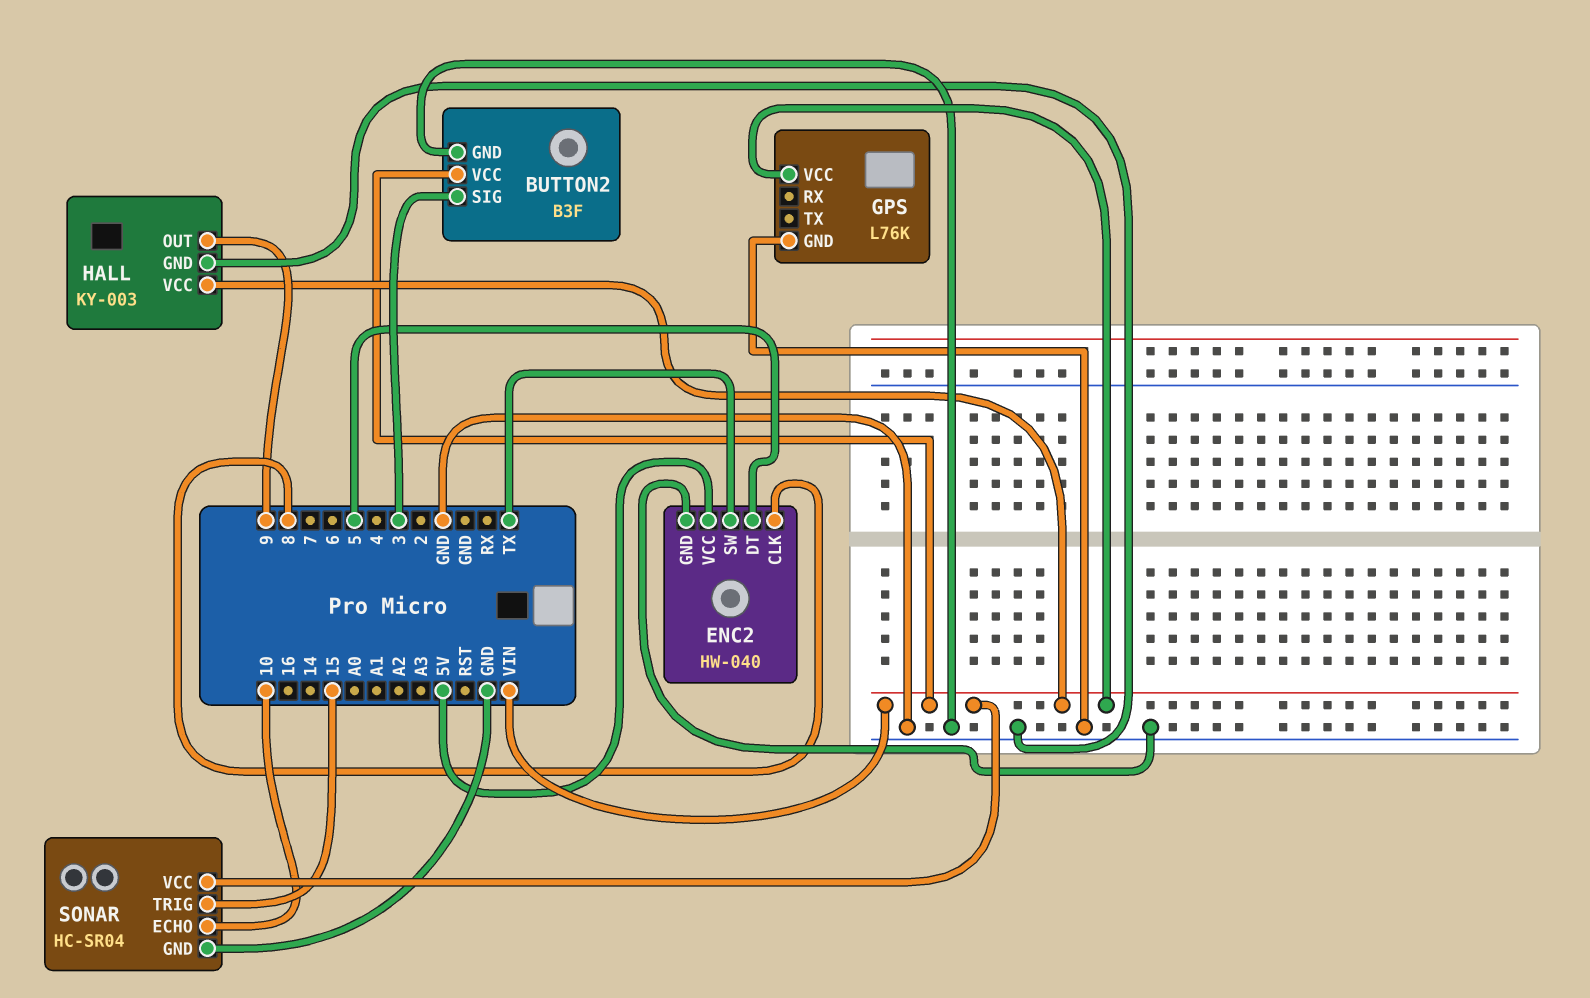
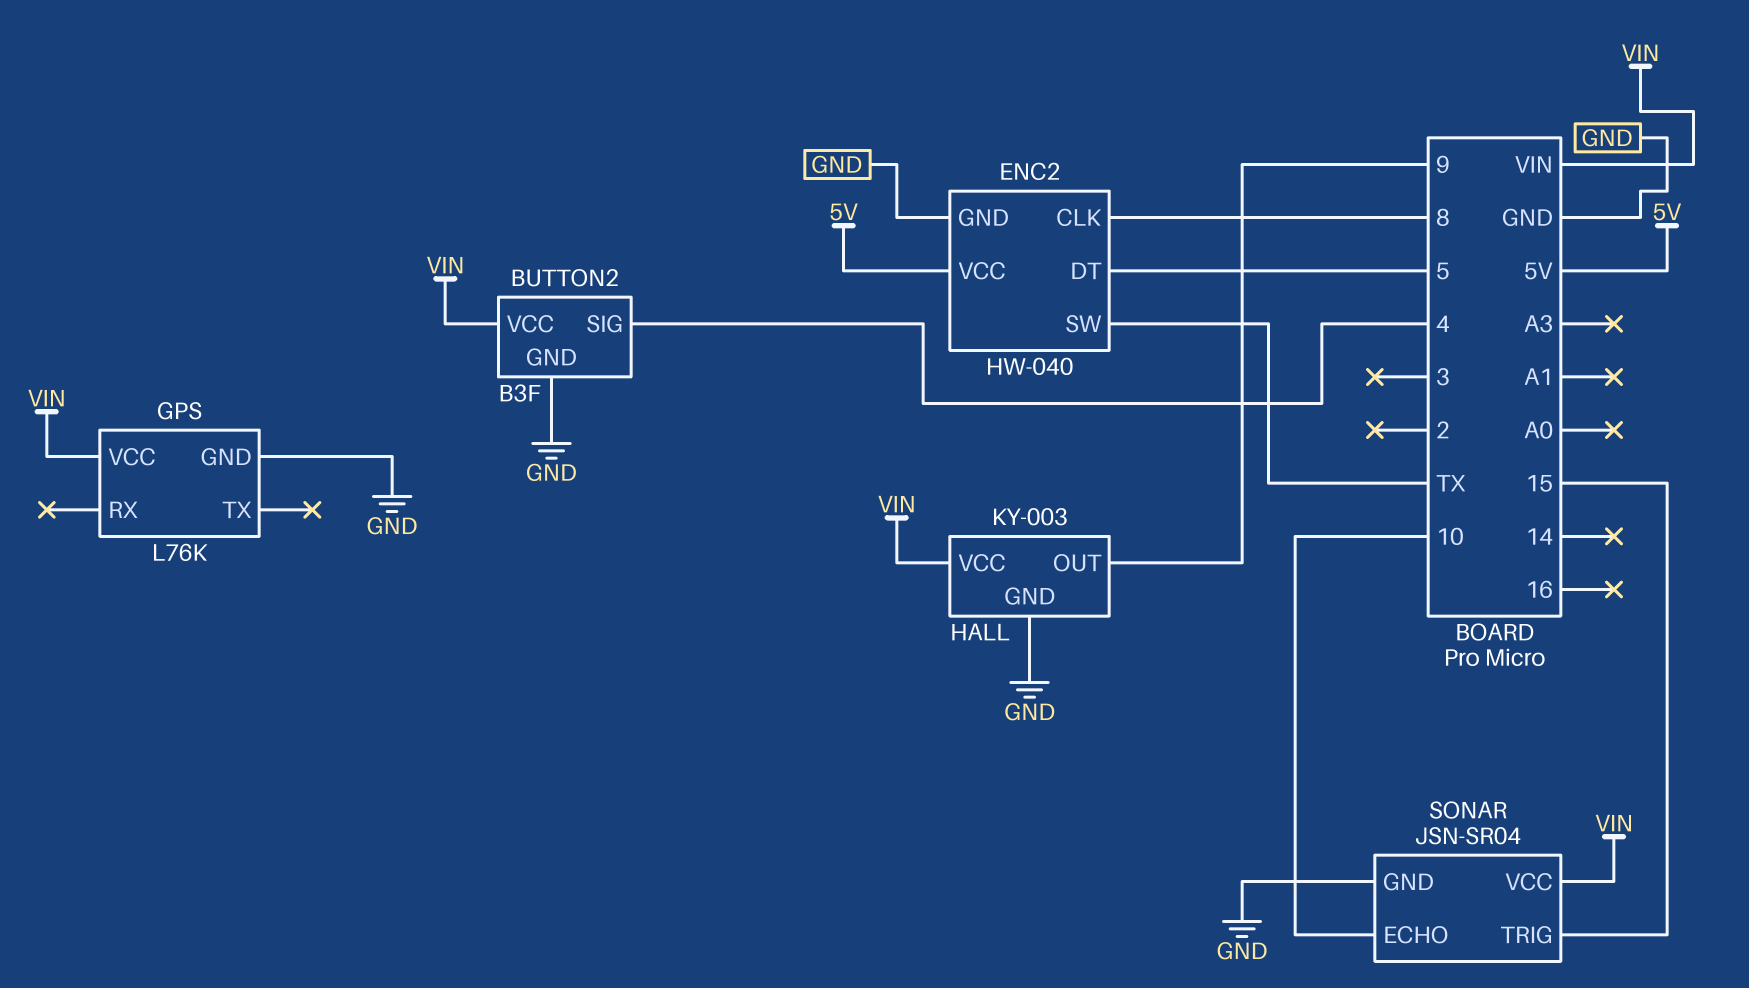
BUTTON2 pin SIG: 3 -> 4
SONAR: HC-SR04 -> JSN-SR04

